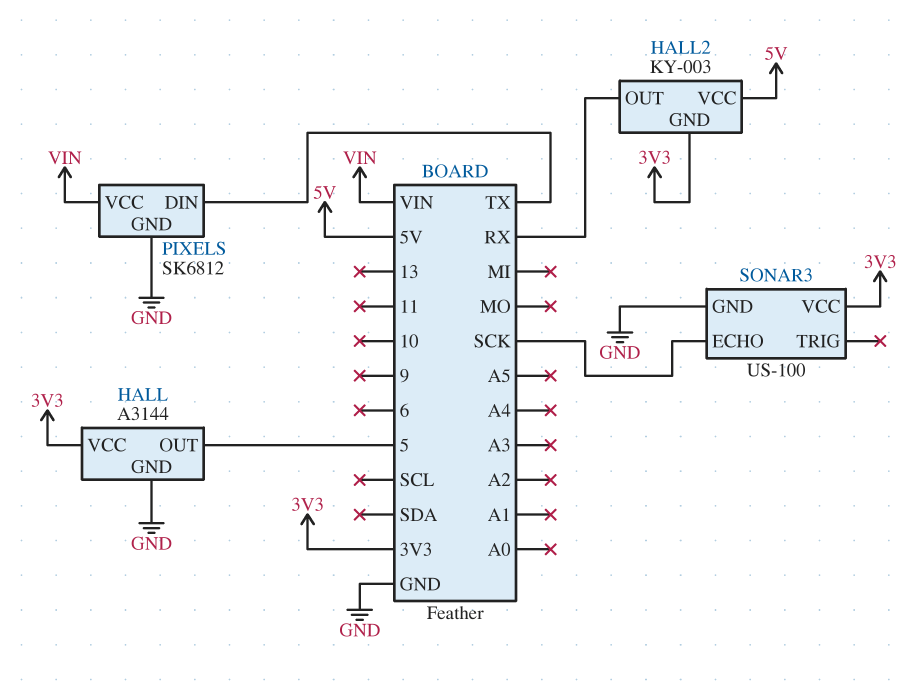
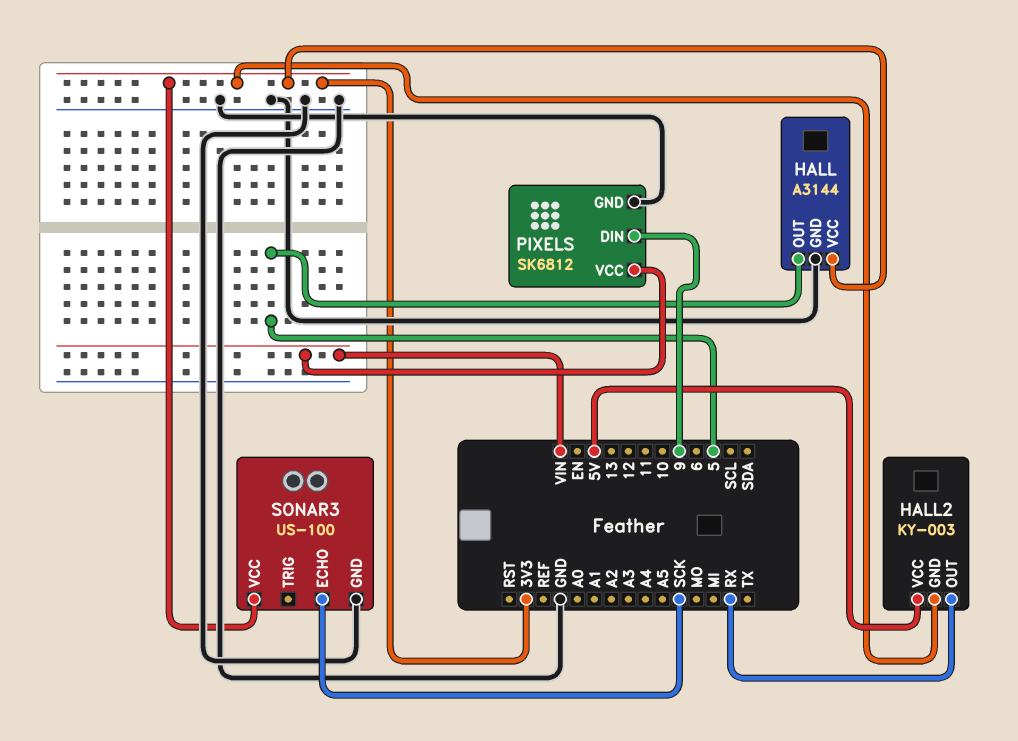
PIXELS pin DIN: TX -> 9

